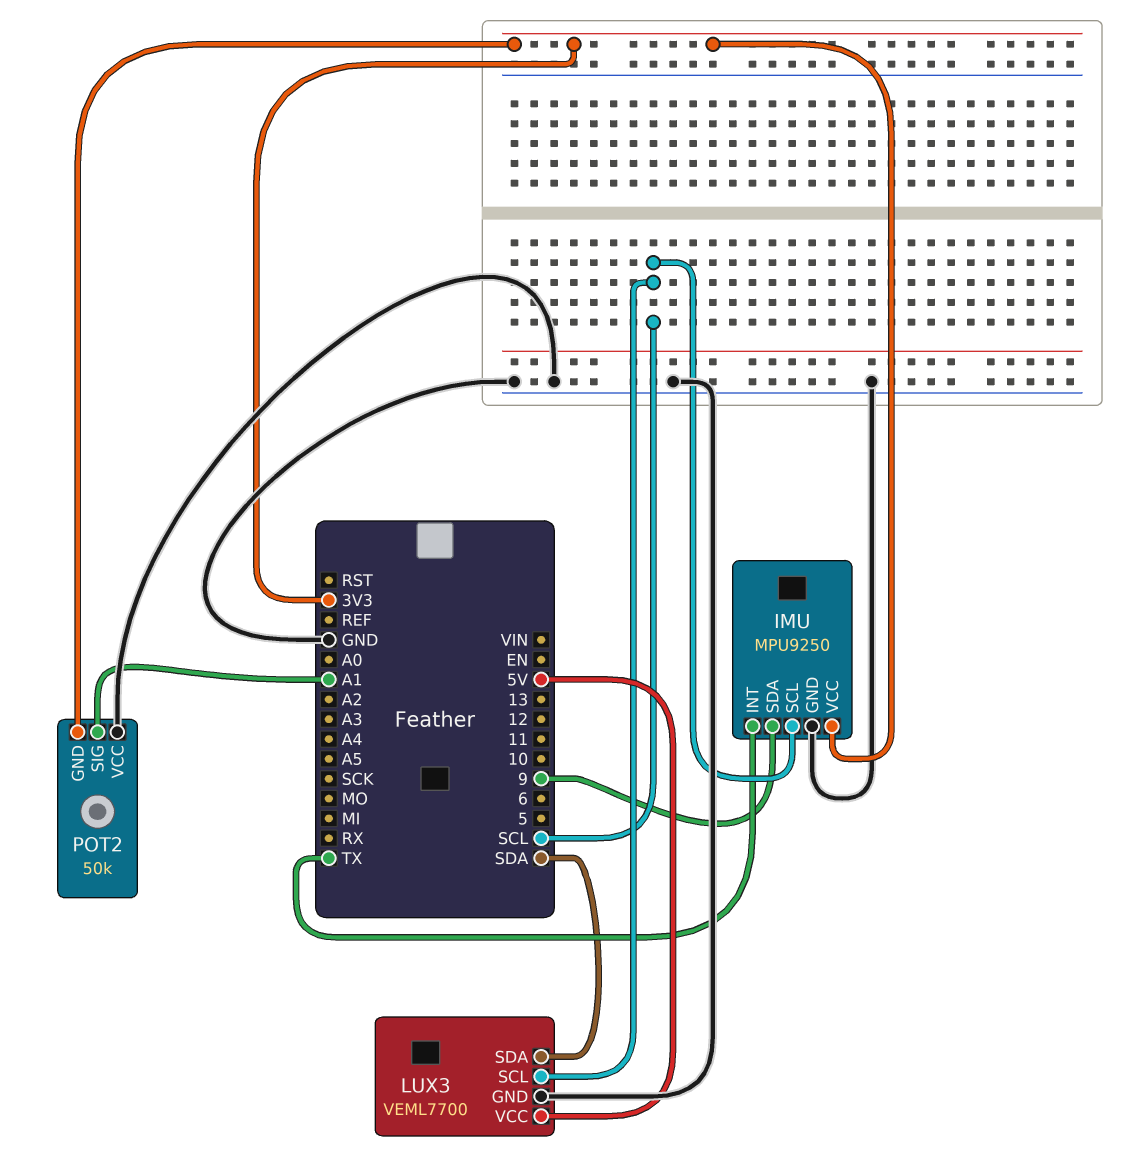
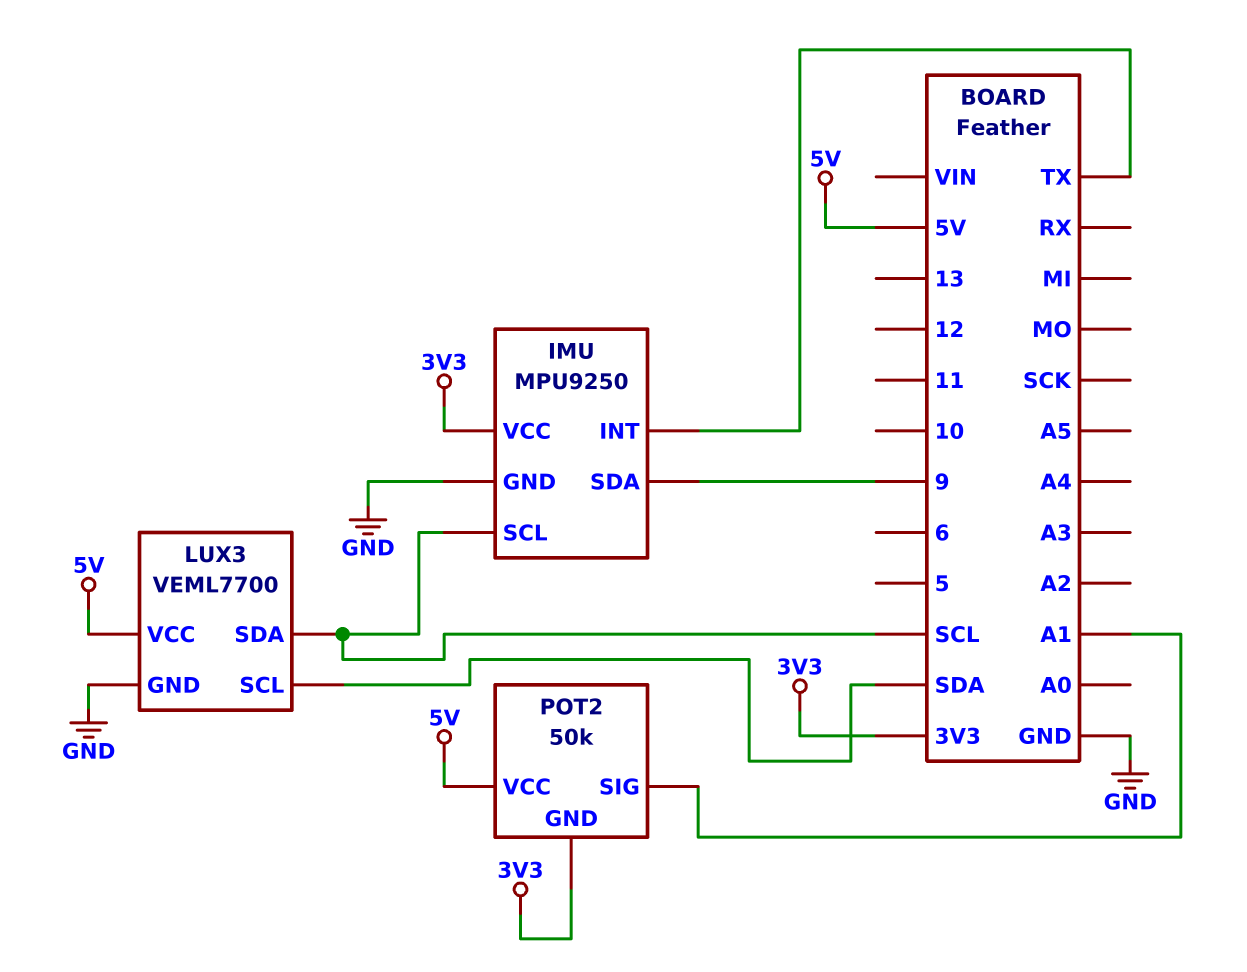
LUX3 pin SCL: SCL -> SDA
LUX3 pin SDA: SDA -> SCL
POT2 pin VCC: GND -> 5V

